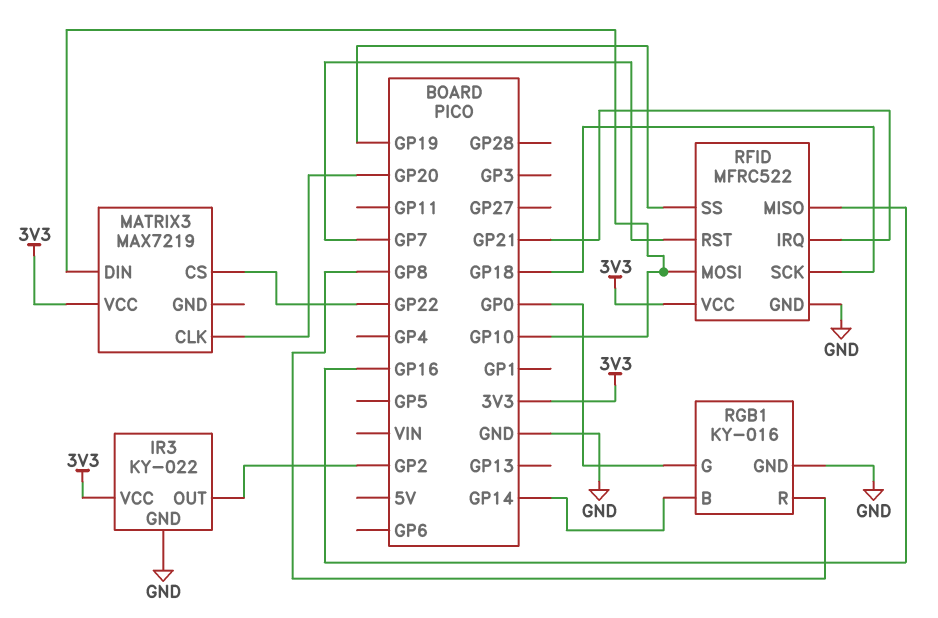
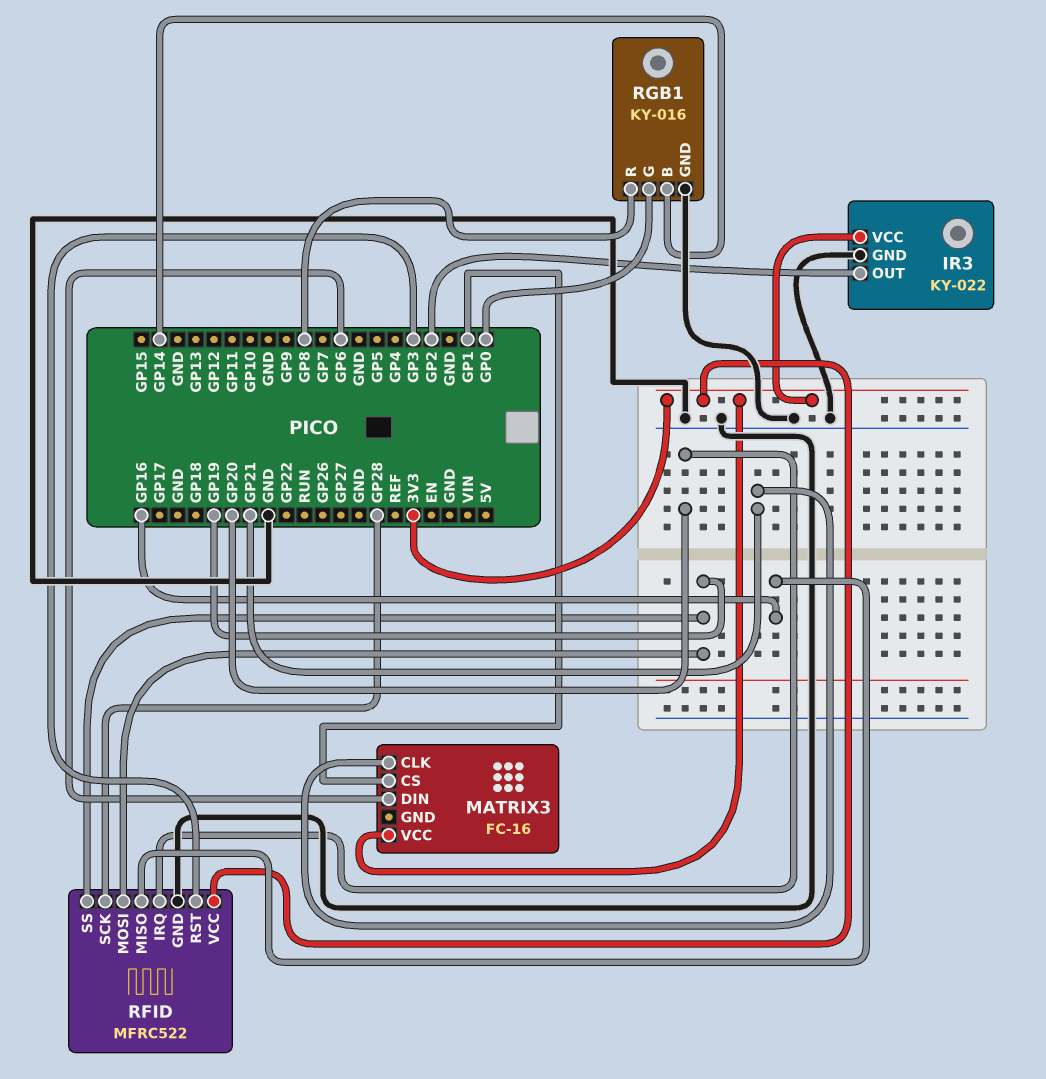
MATRIX3: MAX7219 -> FC-16
MATRIX3 pin CLK: GP20 -> GP21
MATRIX3 pin CS: GP22 -> GP1
MATRIX3 pin DIN: GP10 -> GP6
RFID pin IRQ: GP21 -> GP20
RFID pin MOSI: GP10 -> GP19
RFID pin RST: GP7 -> GP3
RFID pin SCK: GP18 -> GP28

